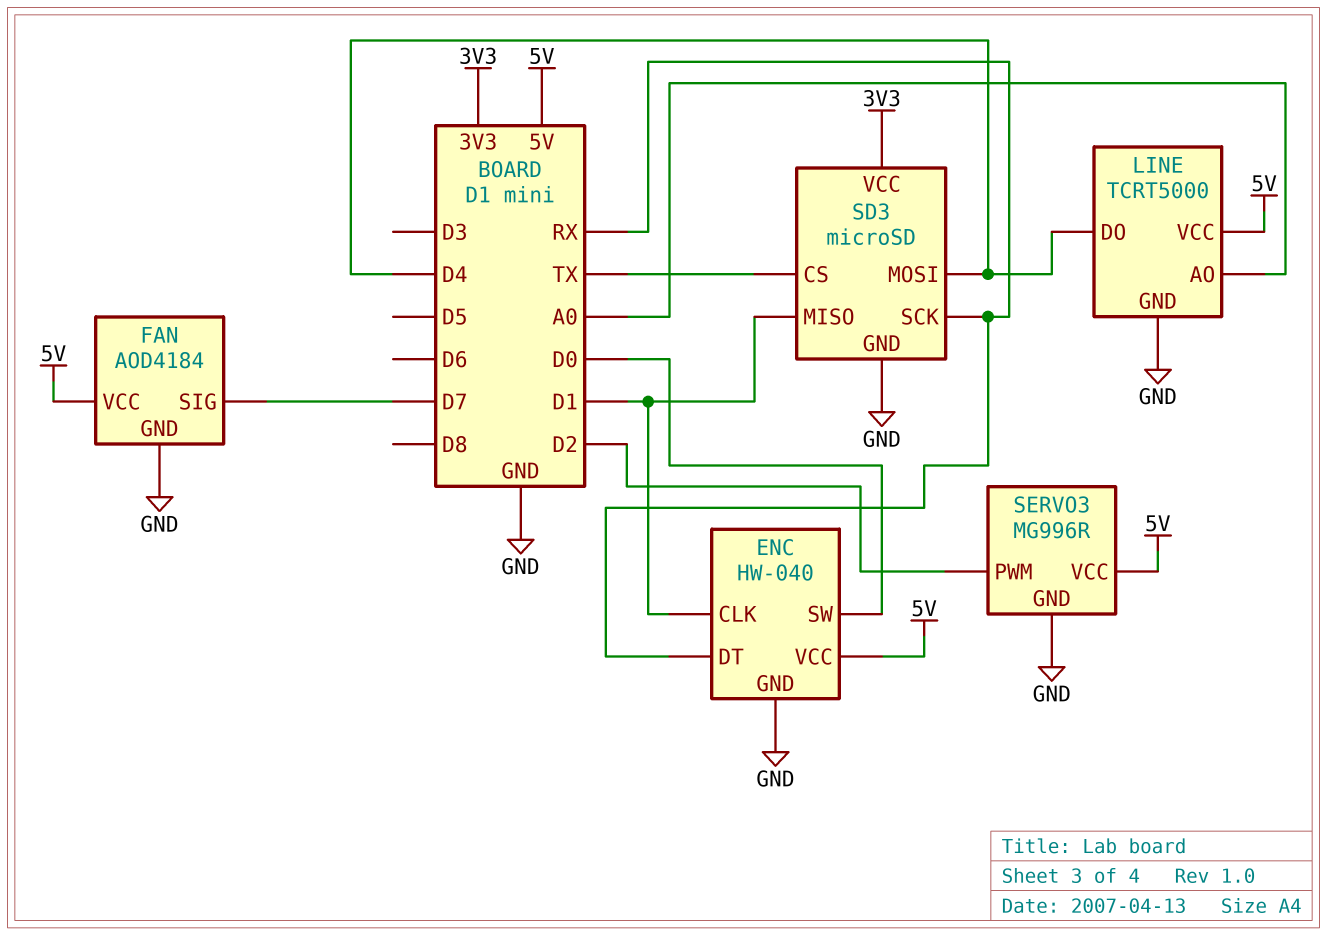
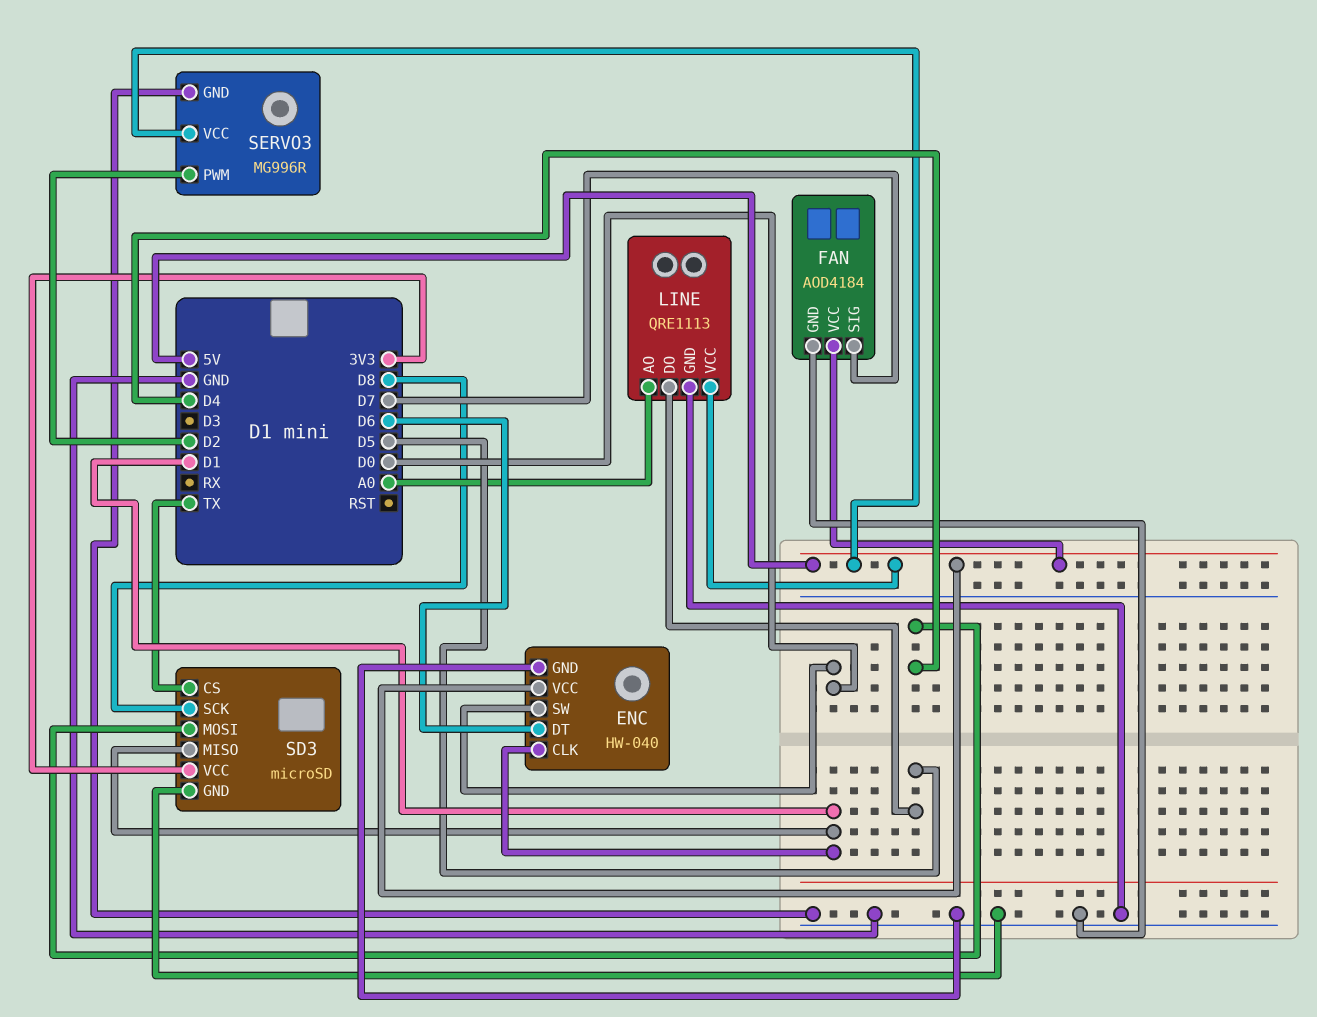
ENC pin DT: RX -> D6
LINE: TCRT5000 -> QRE1113
LINE pin DO: D4 -> D5
SD3 pin SCK: RX -> D8

